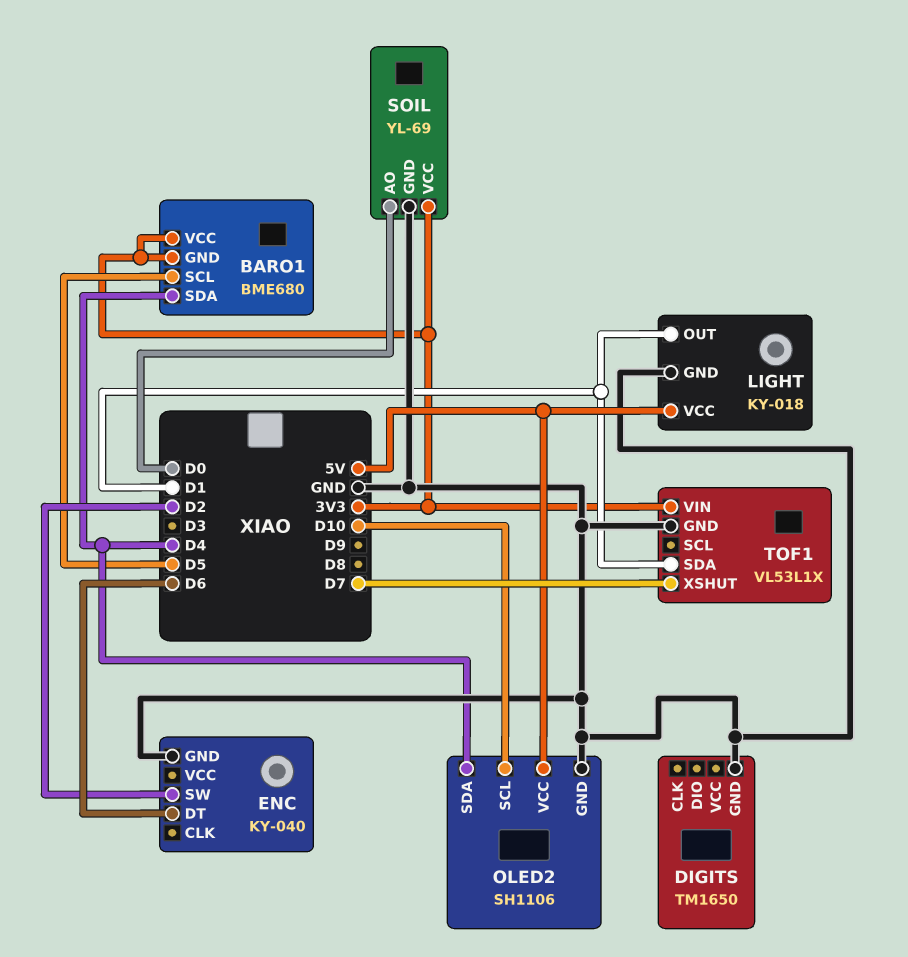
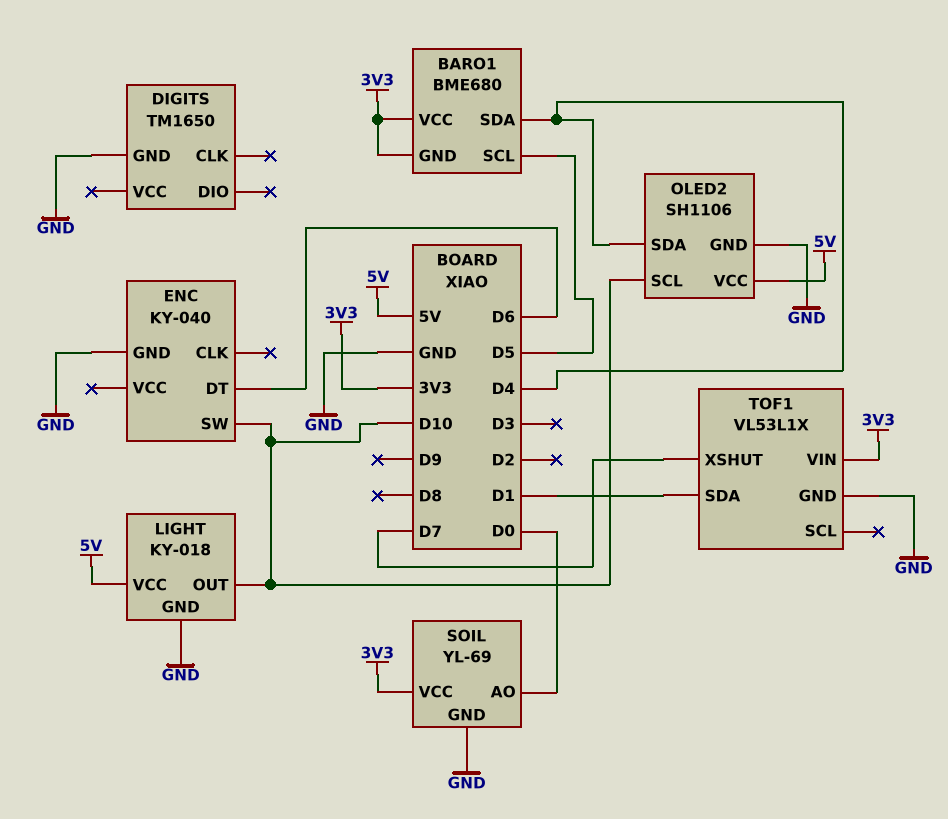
ENC pin SW: D2 -> D10
LIGHT pin OUT: D1 -> D10

